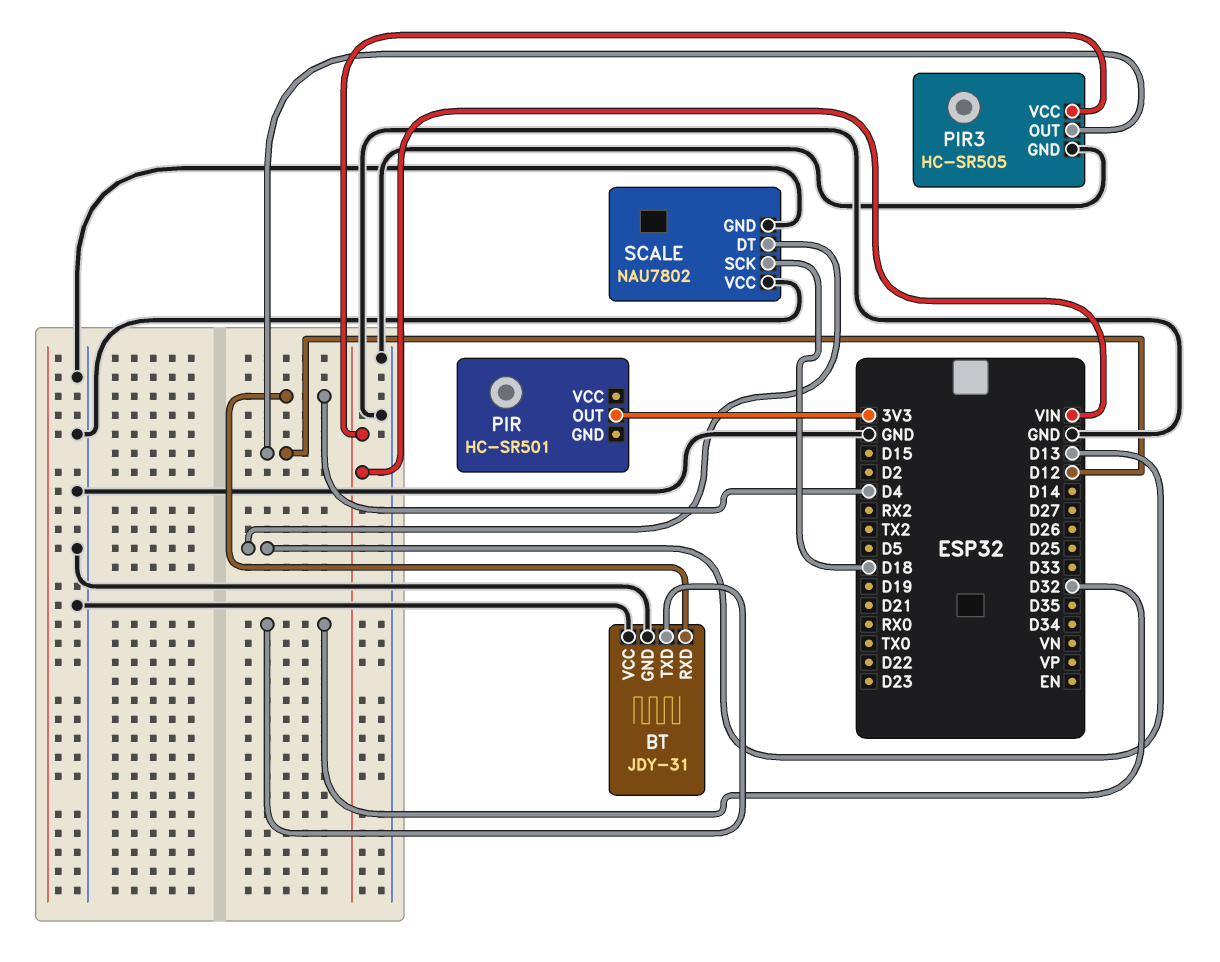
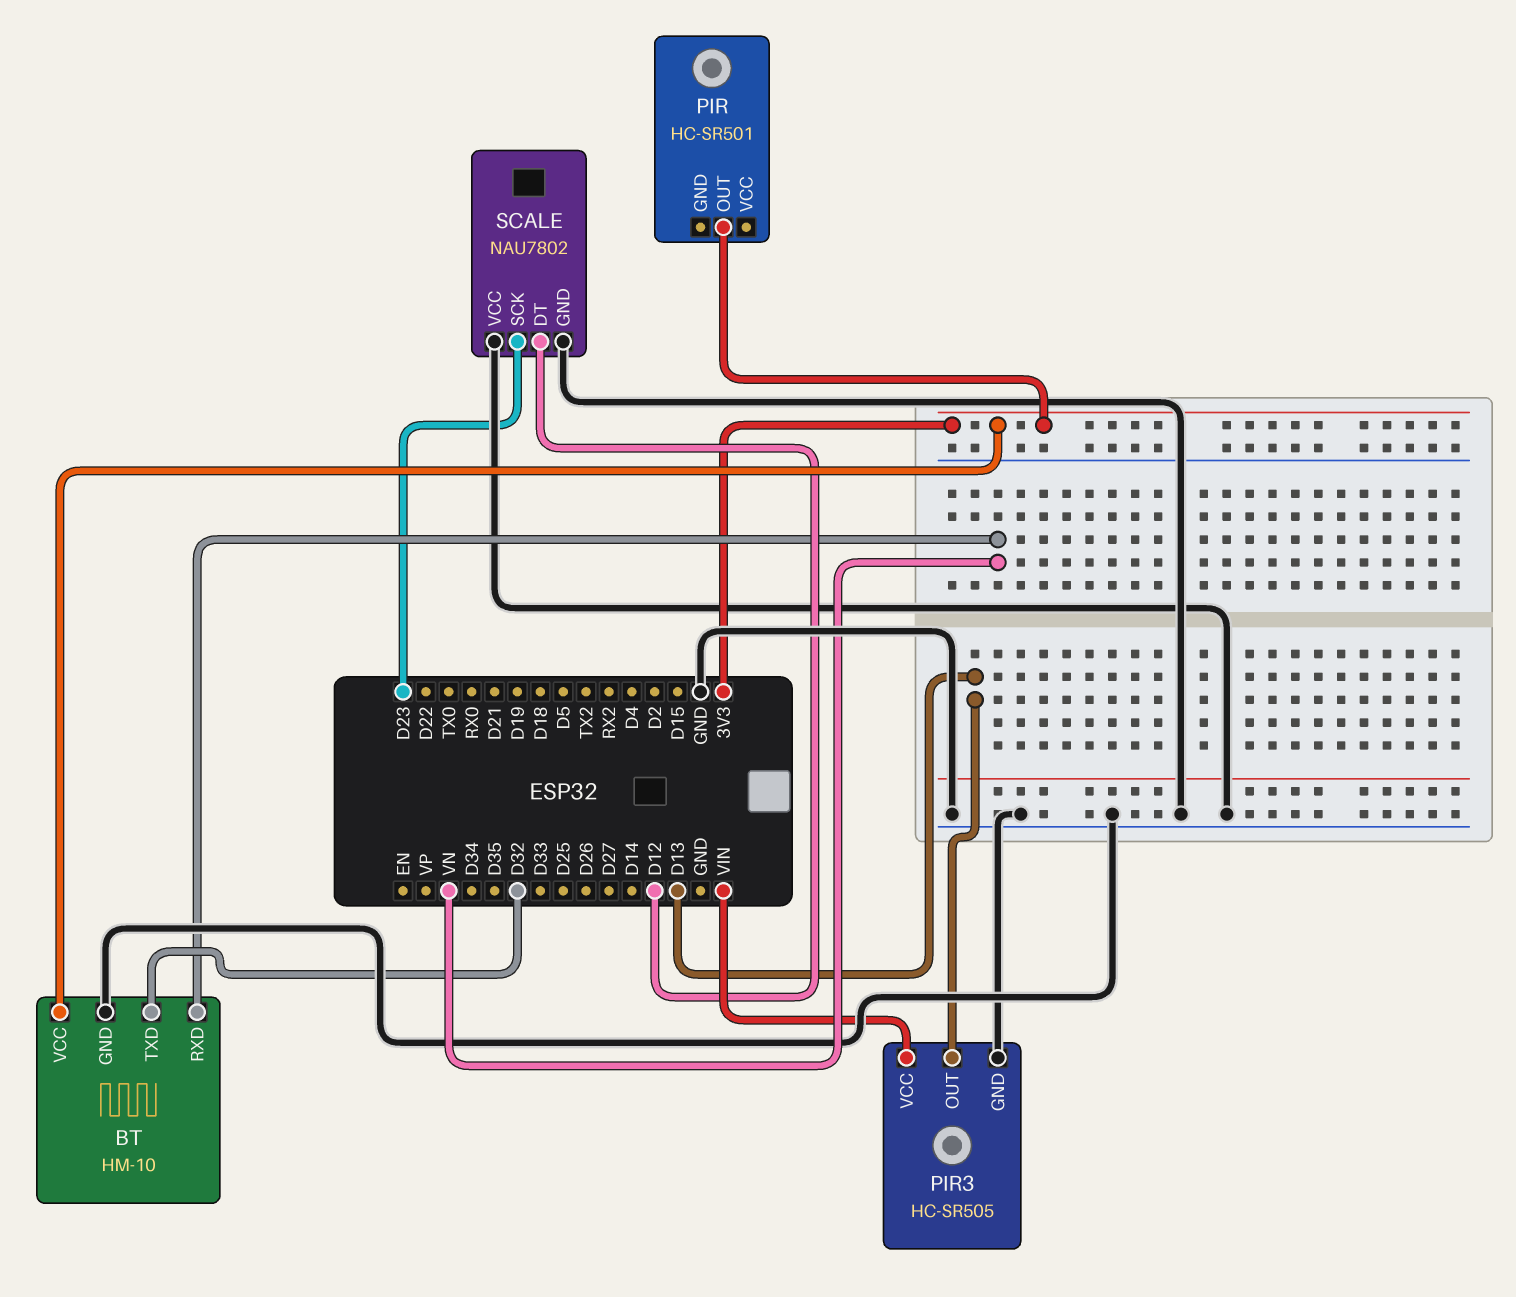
BT: JDY-31 -> HM-10
BT pin RXD: D4 -> VN
BT pin VCC: GND -> 3V3
PIR3 pin OUT: D12 -> D13
SCALE pin DT: D13 -> D12
SCALE pin SCK: D18 -> D23

